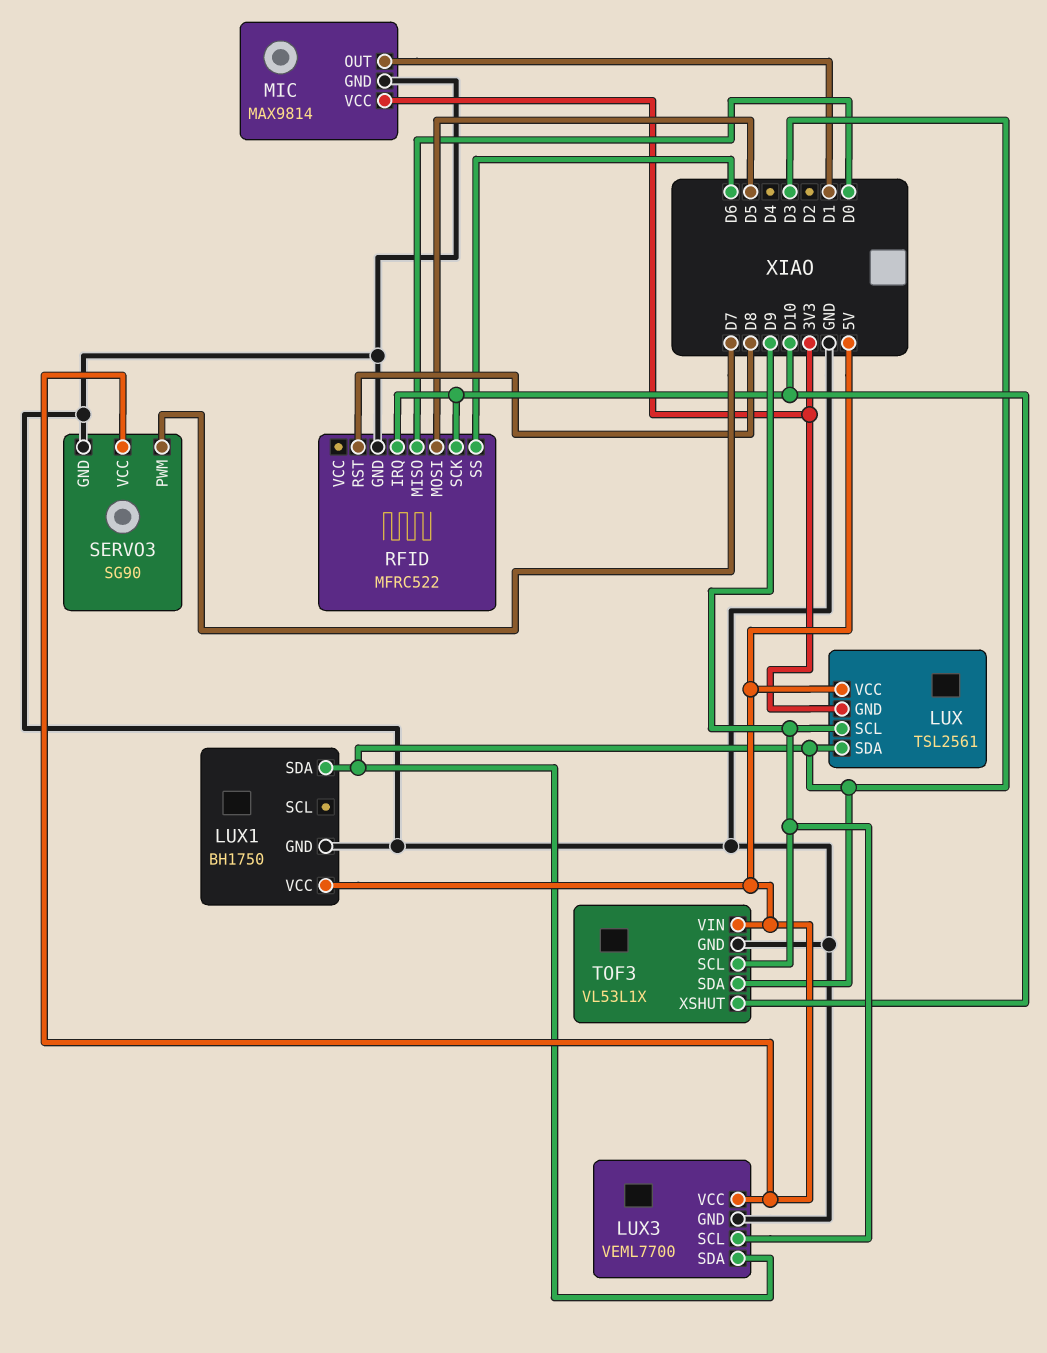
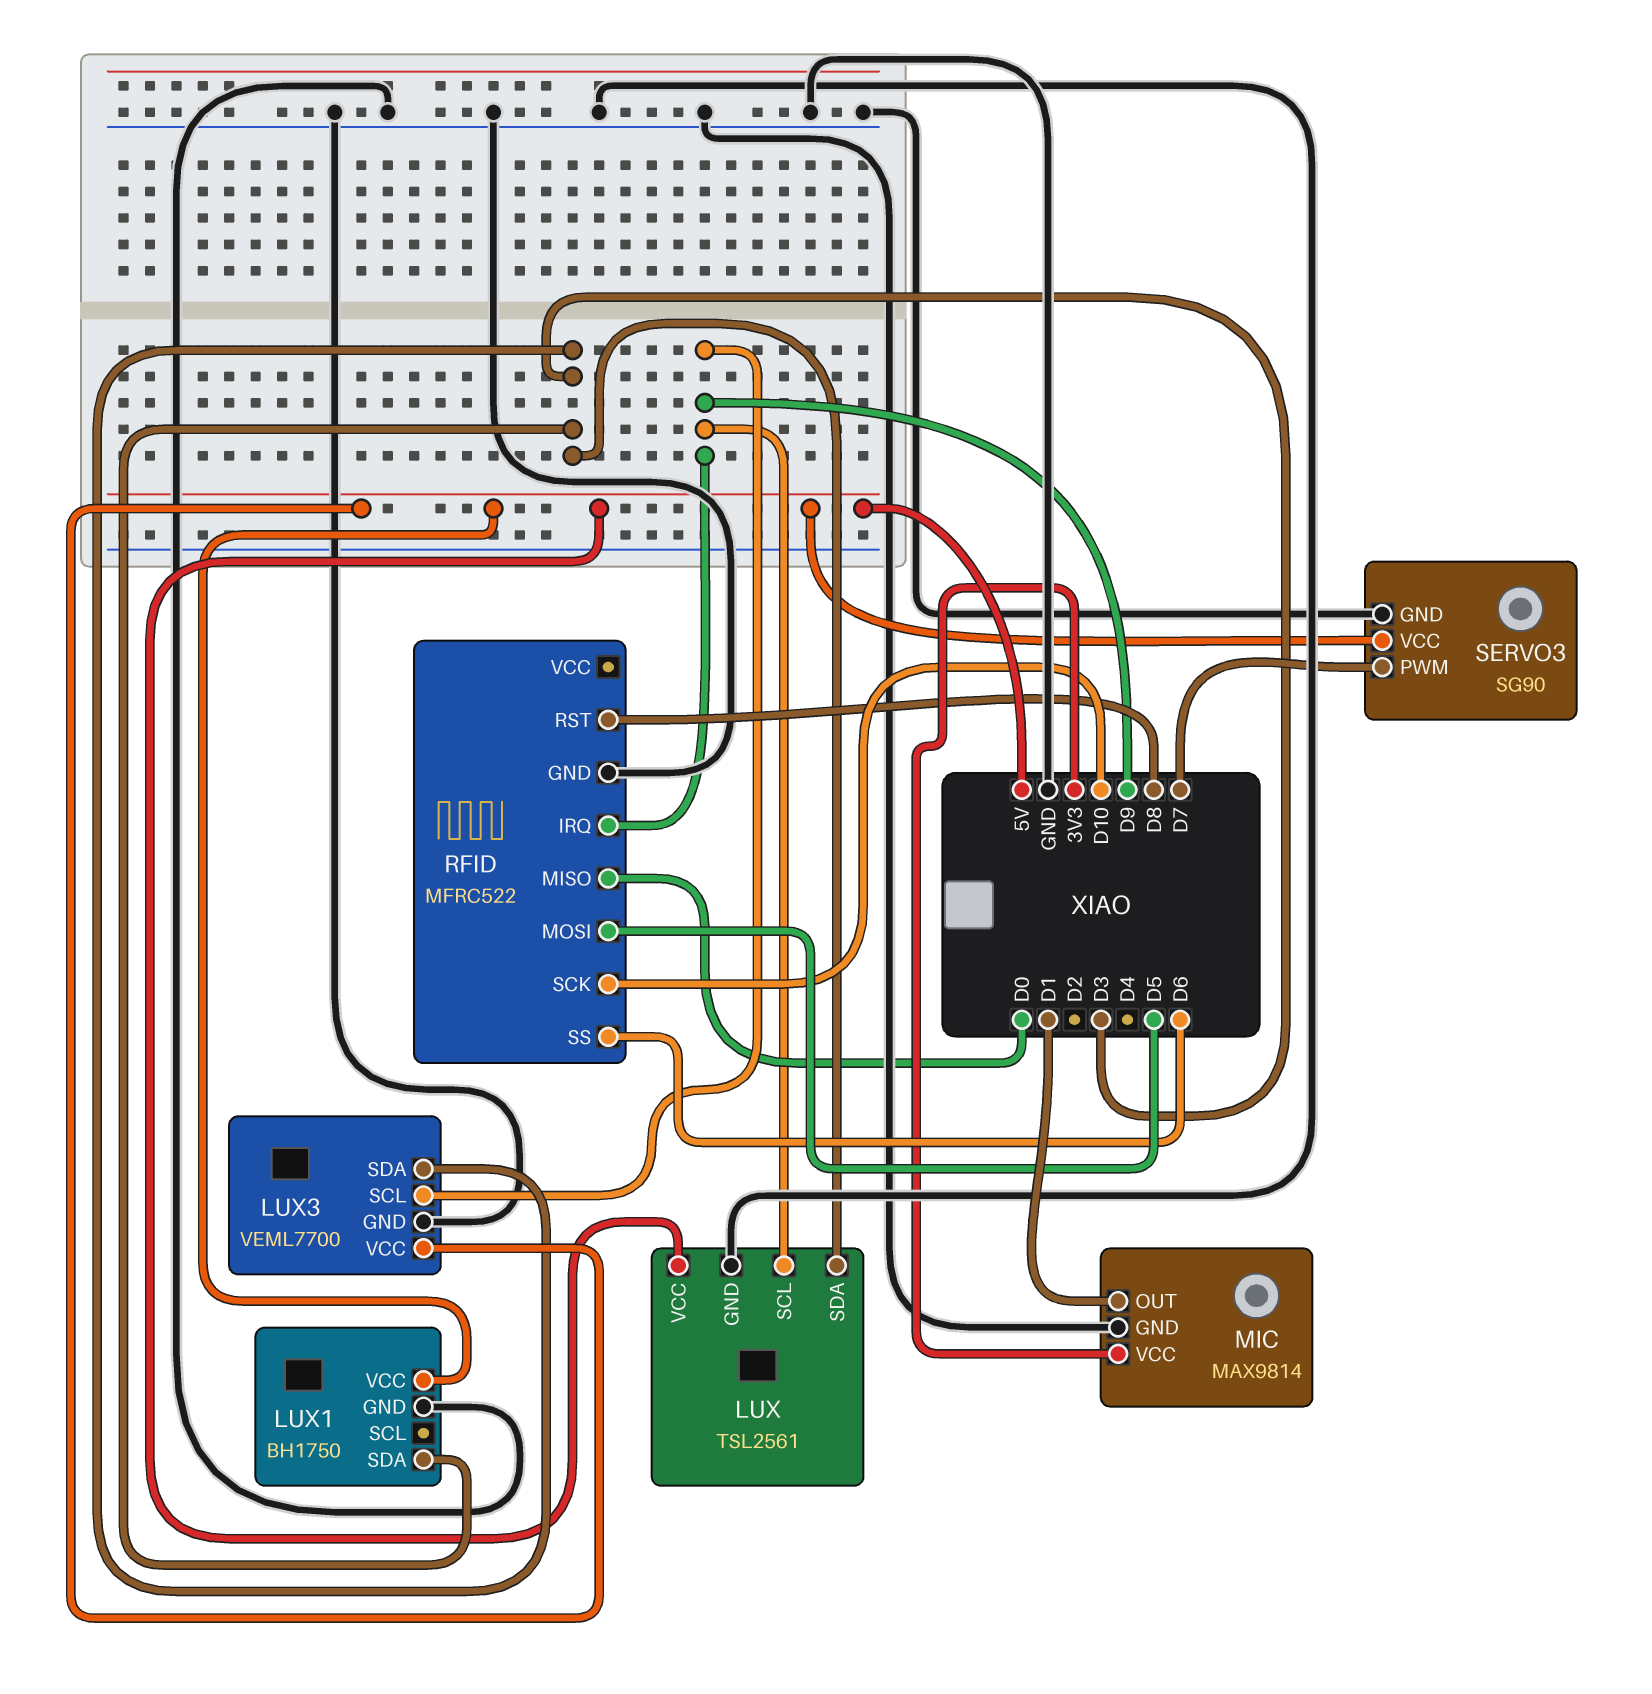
LUX pin GND: 3V3 -> GND
RFID pin IRQ: D10 -> D9
TOF3: VL53L1X -> none
TOF3 pin GND: GND -> none
TOF3 pin SCL: D9 -> none
TOF3 pin SDA: D3 -> none
TOF3 pin VIN: 5V -> none
TOF3 pin XSHUT: D10 -> none

